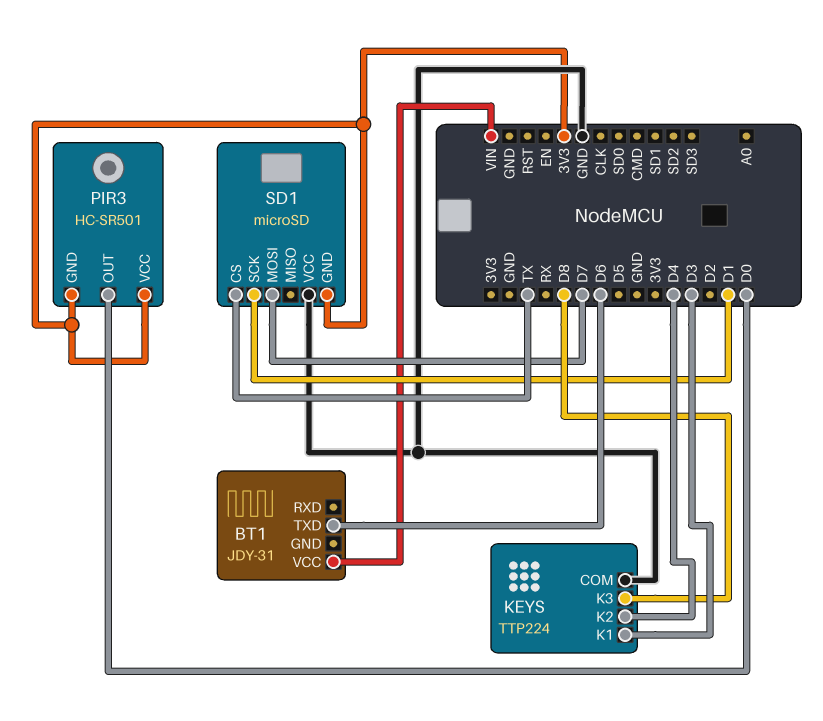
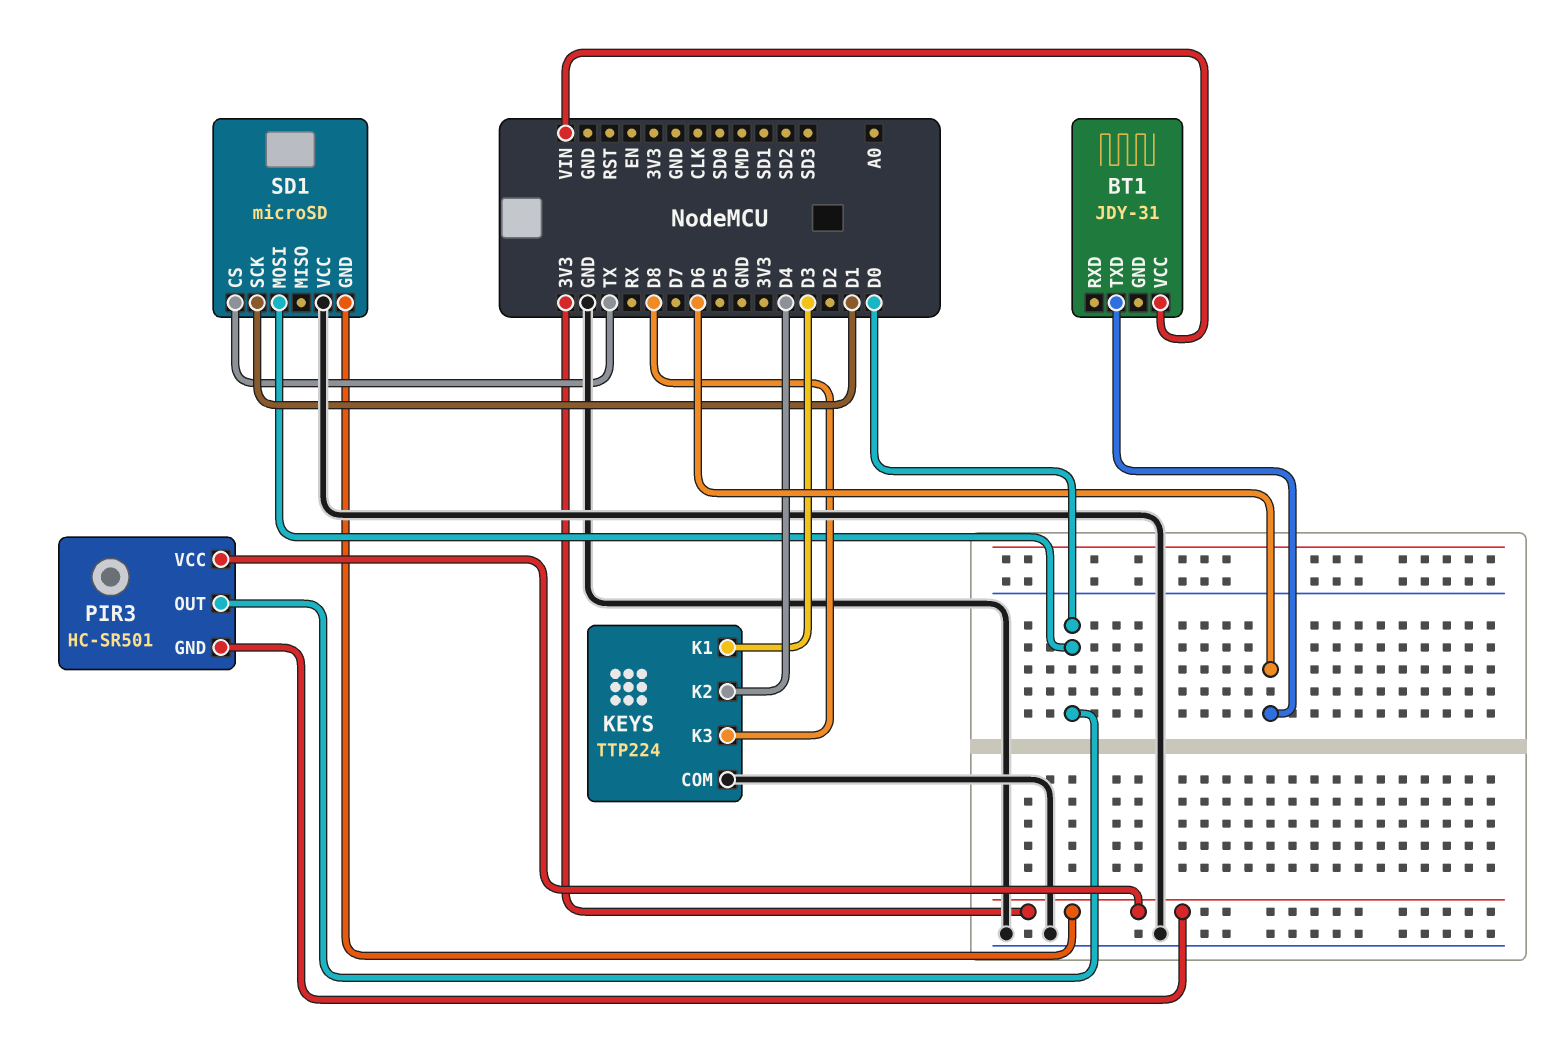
SD1 pin MOSI: D7 -> D0

